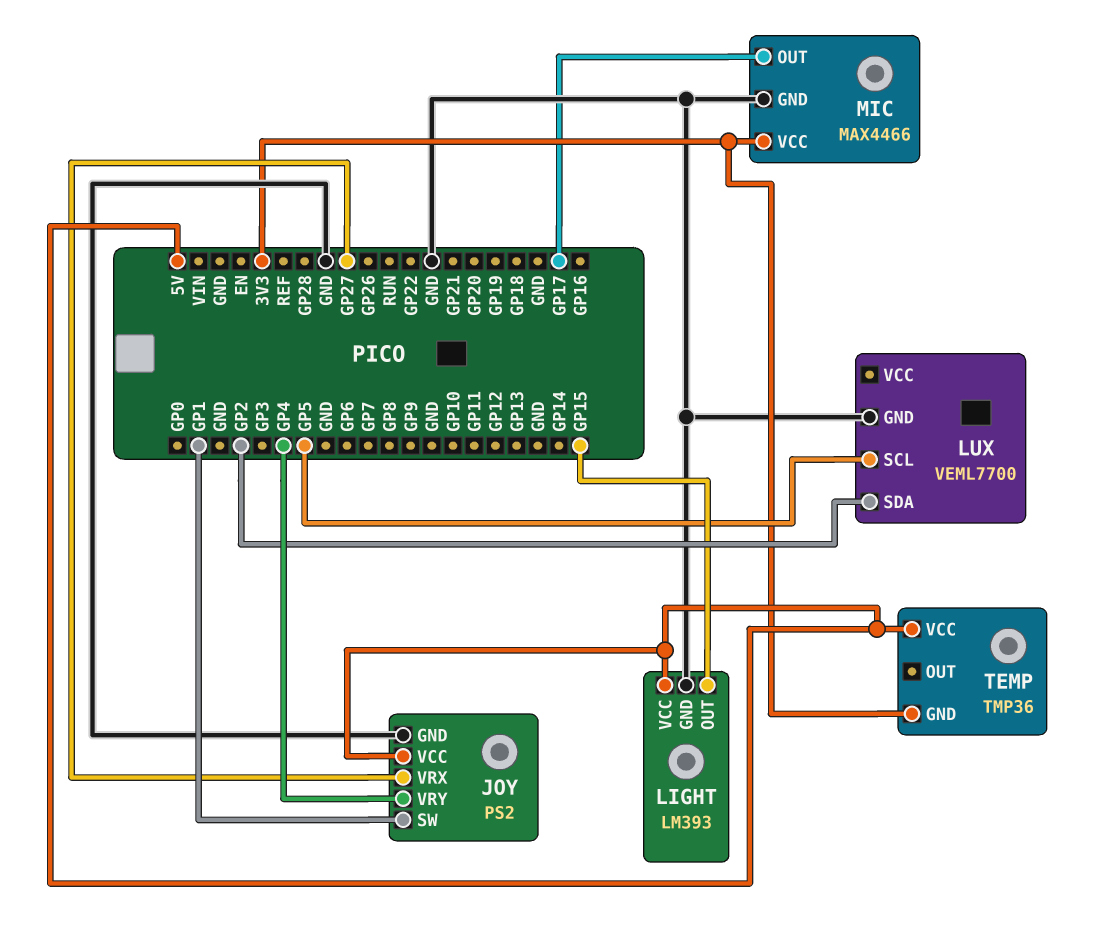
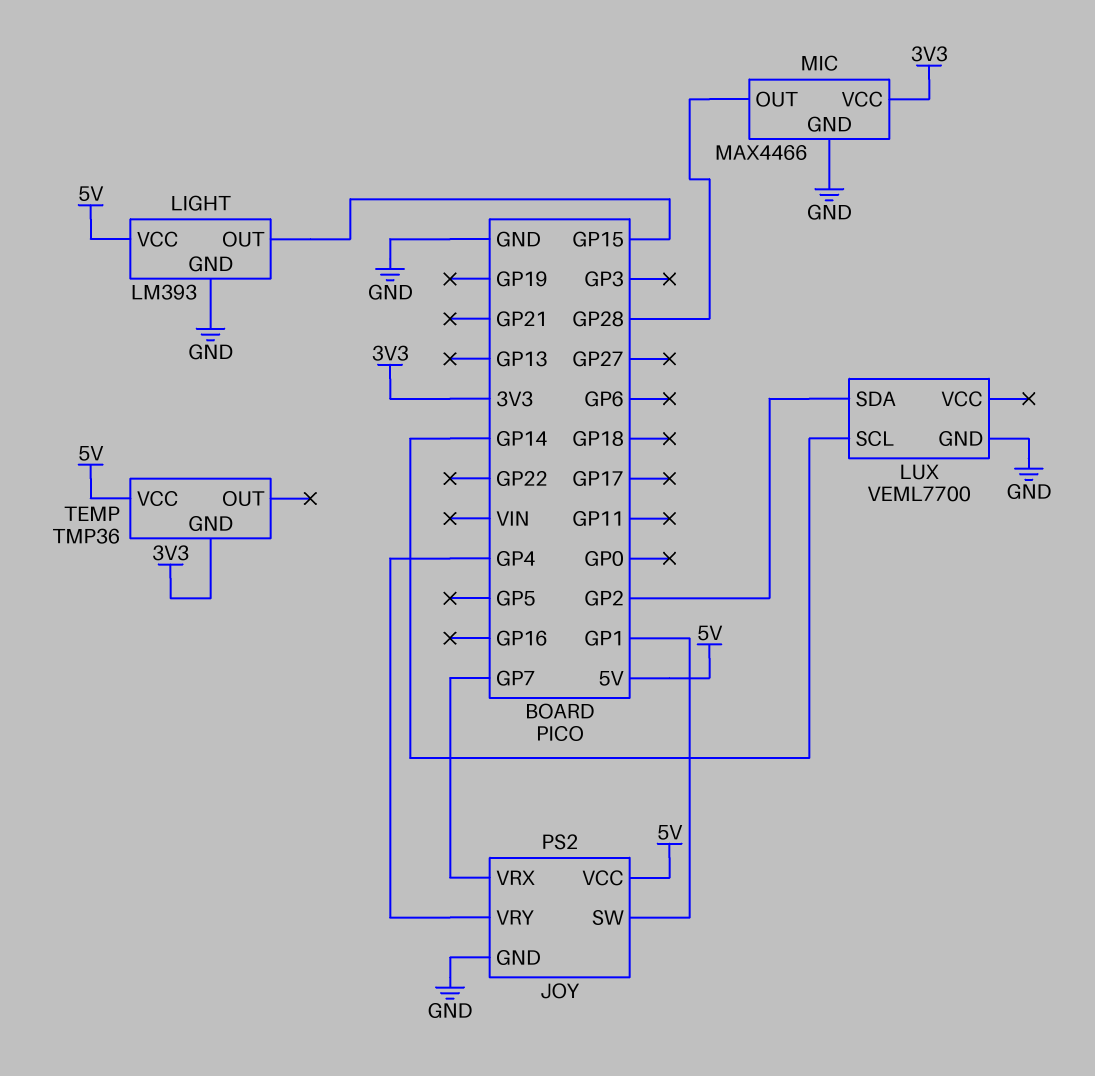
JOY pin VRX: GP27 -> GP7
LUX pin SCL: GP5 -> GP14
MIC pin OUT: GP17 -> GP28

